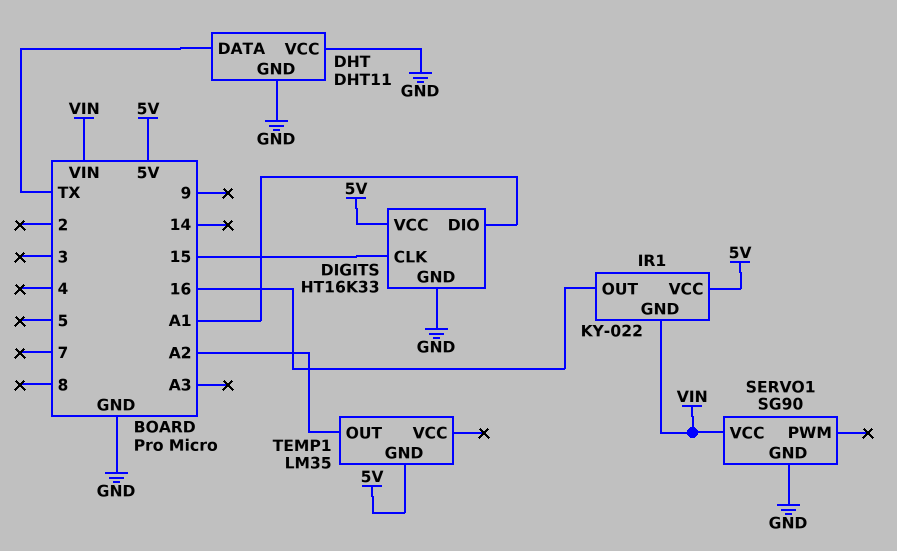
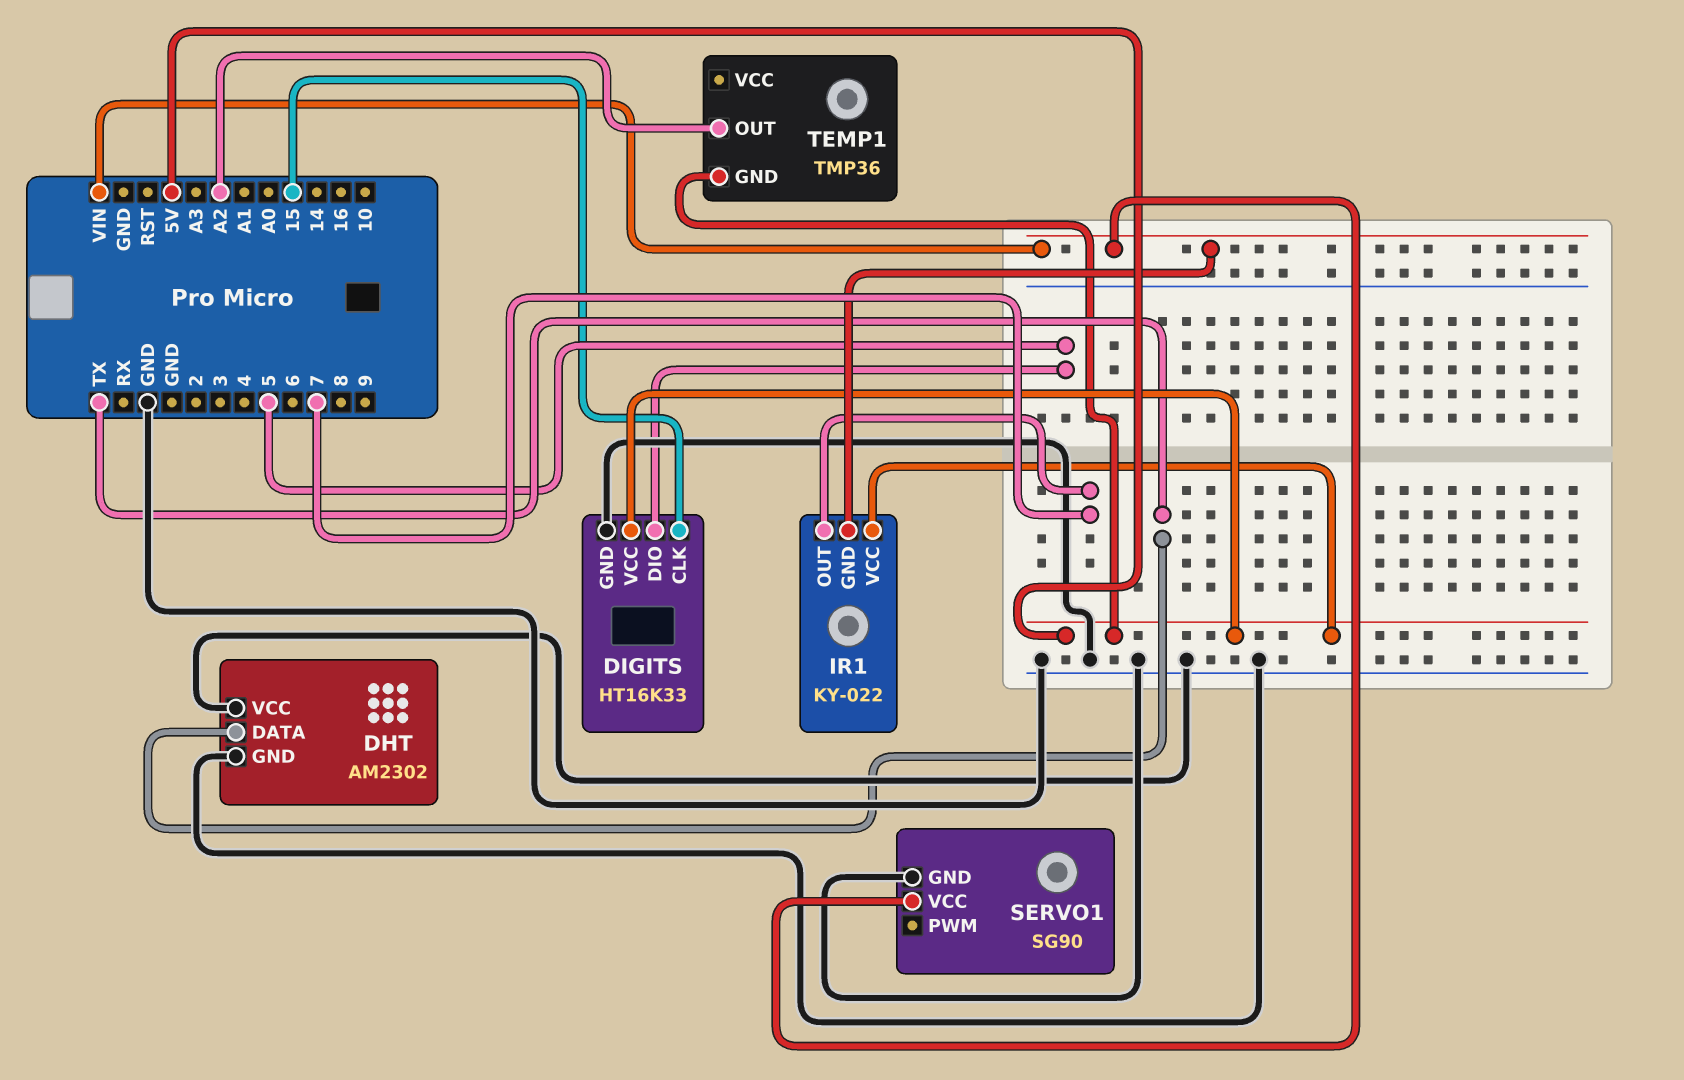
DHT: DHT11 -> AM2302
DIGITS pin DIO: A1 -> 5
IR1 pin OUT: 16 -> 7
TEMP1: LM35 -> TMP36

